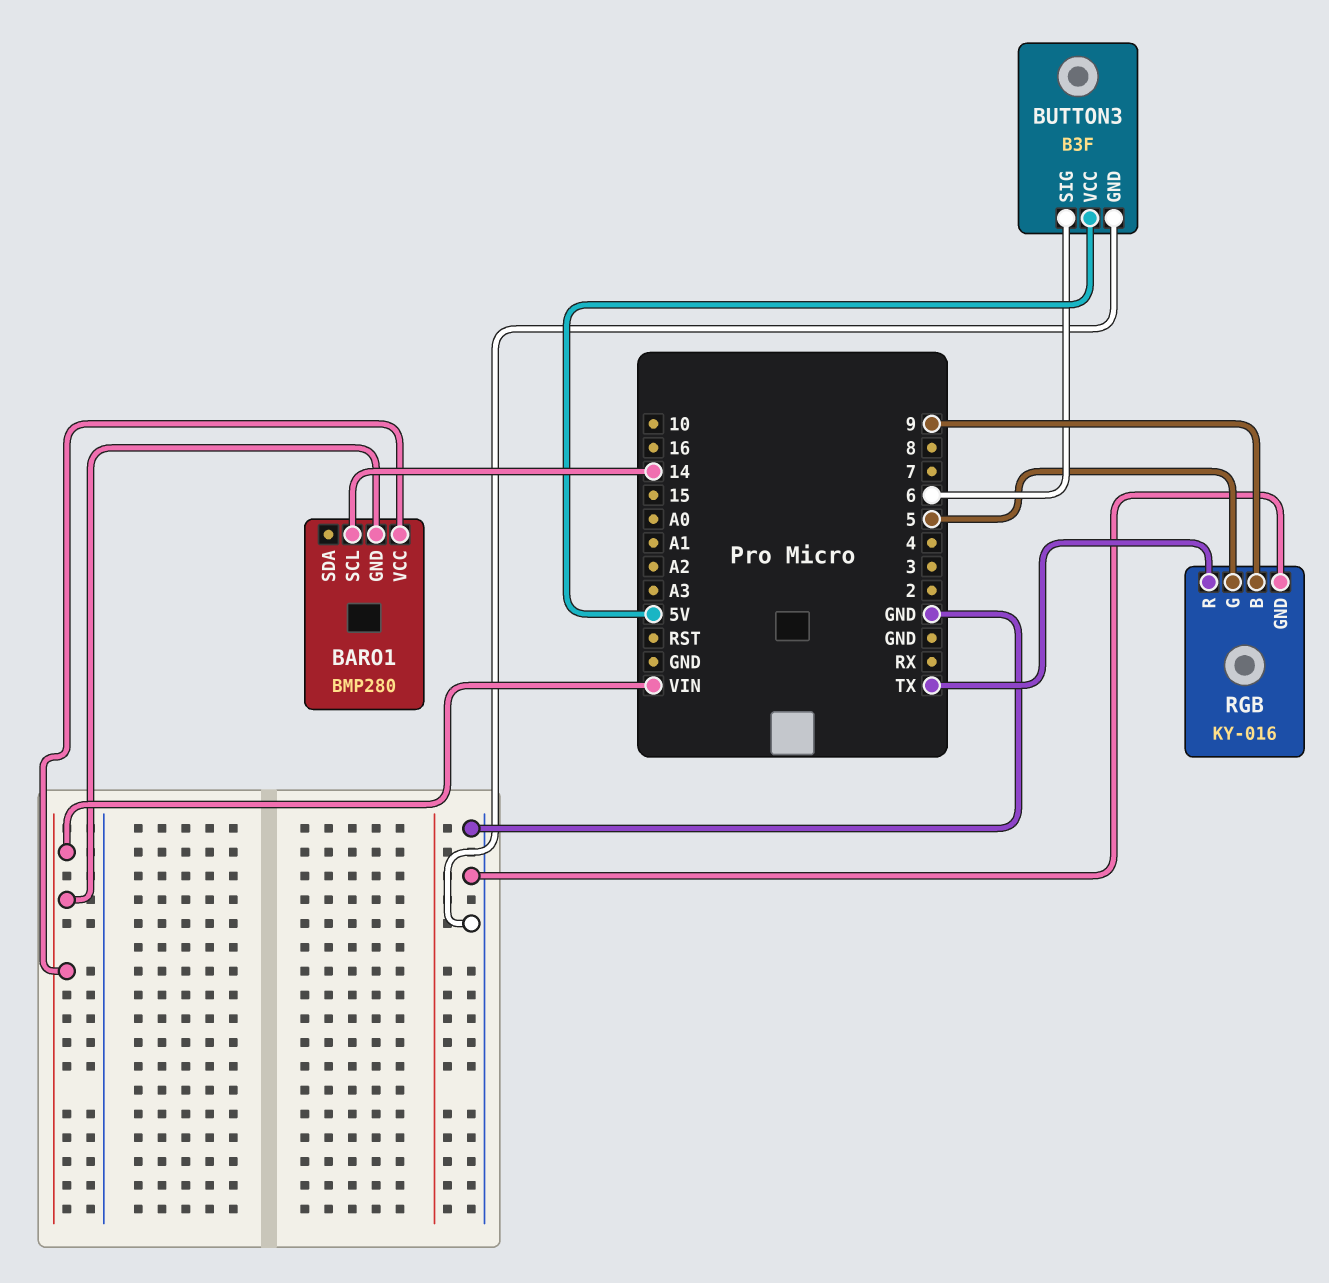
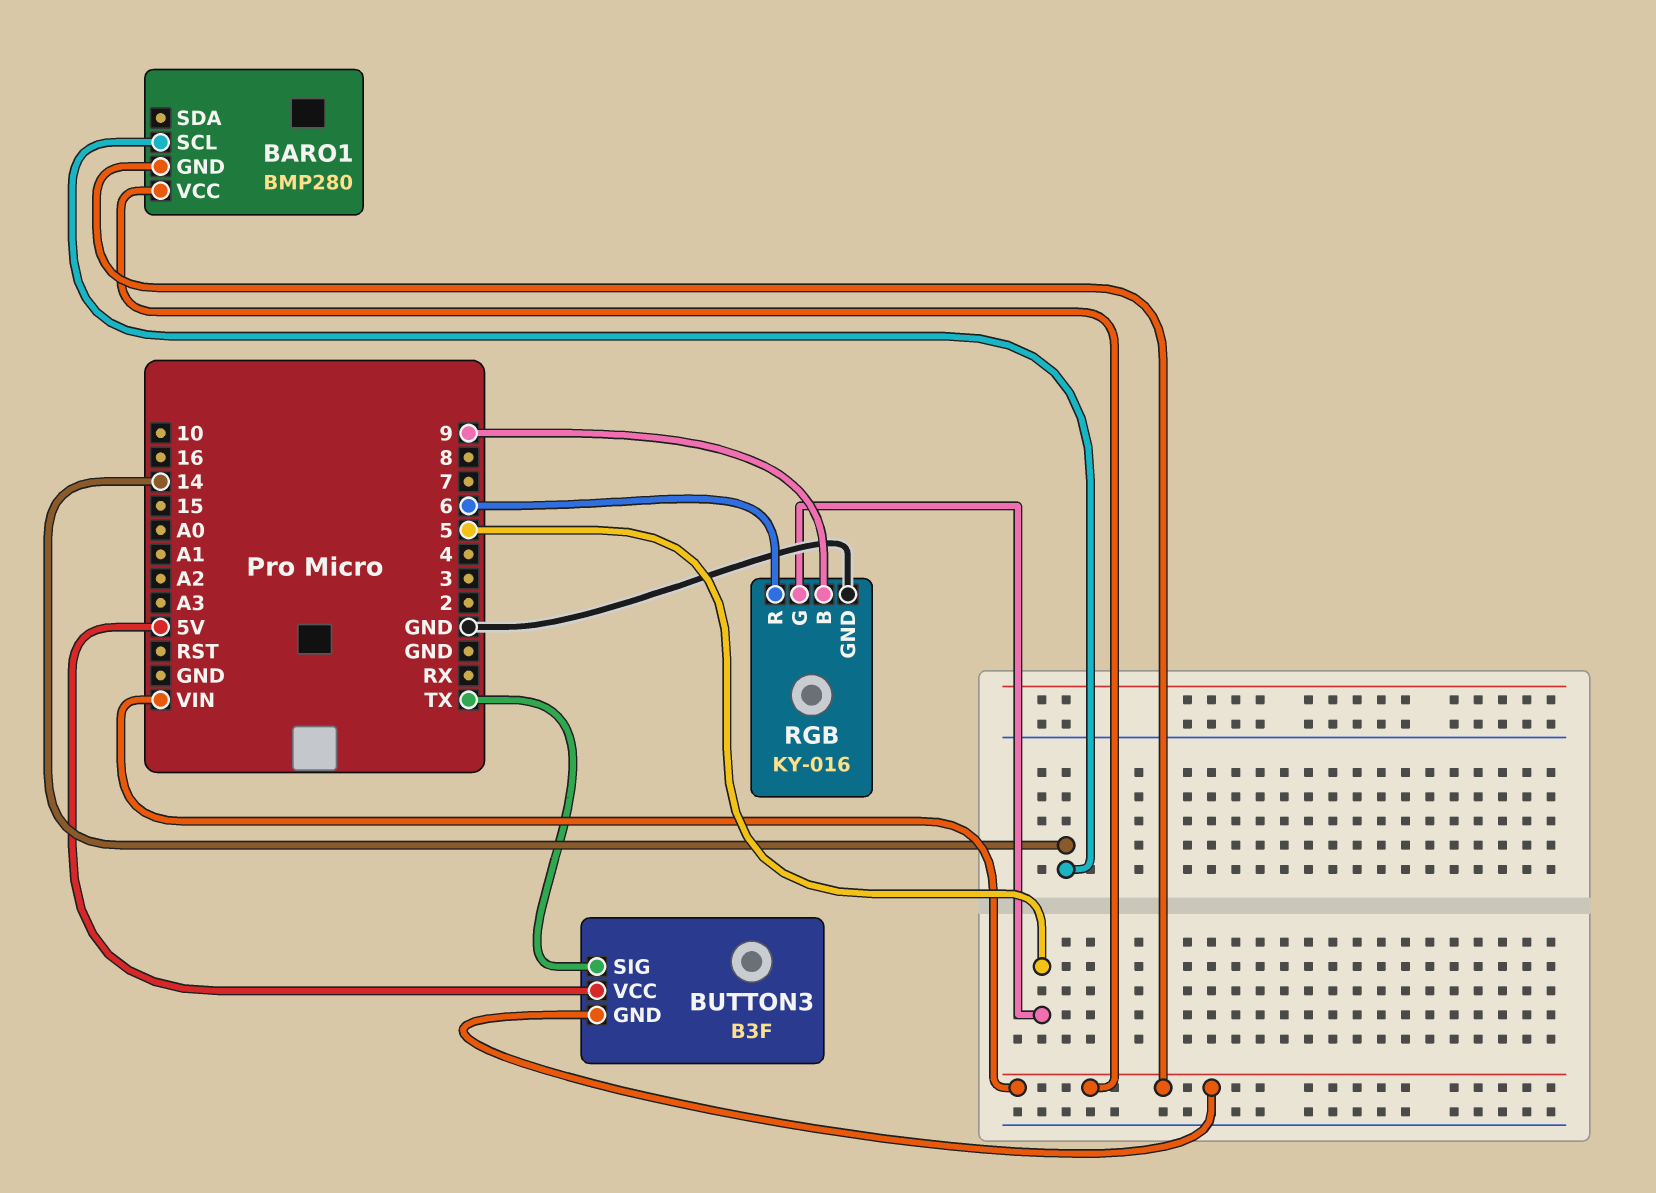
BUTTON3 pin GND: GND -> VIN
BUTTON3 pin SIG: 6 -> TX
RGB pin R: TX -> 6

